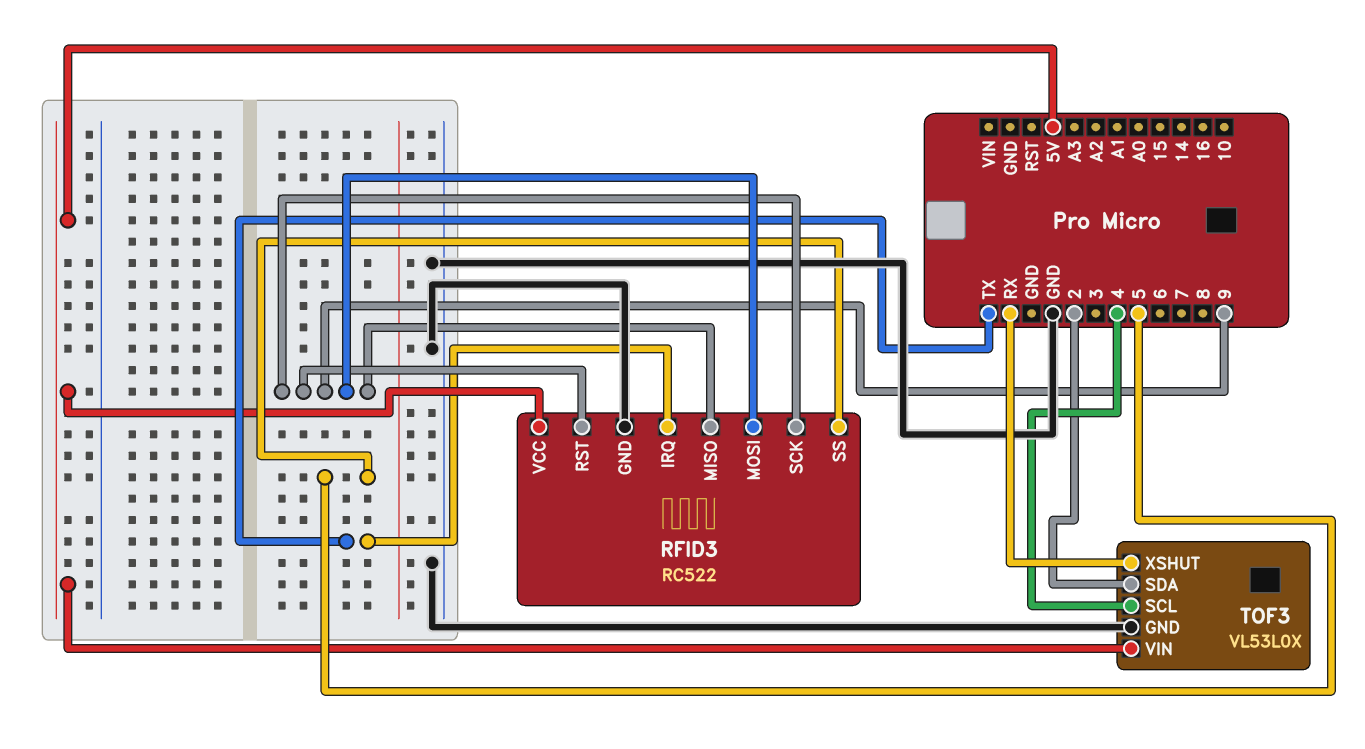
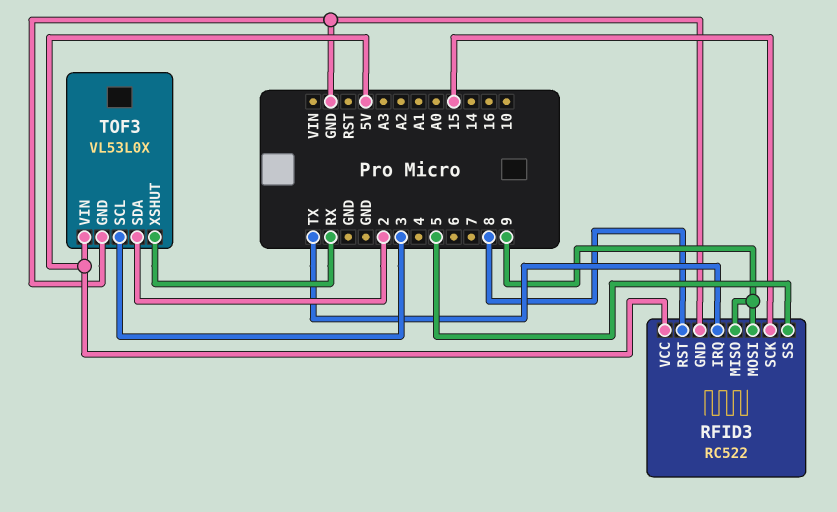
RFID3 pin RST: 9 -> 8
RFID3 pin SCK: 9 -> 15
TOF3 pin SCL: 4 -> 3

